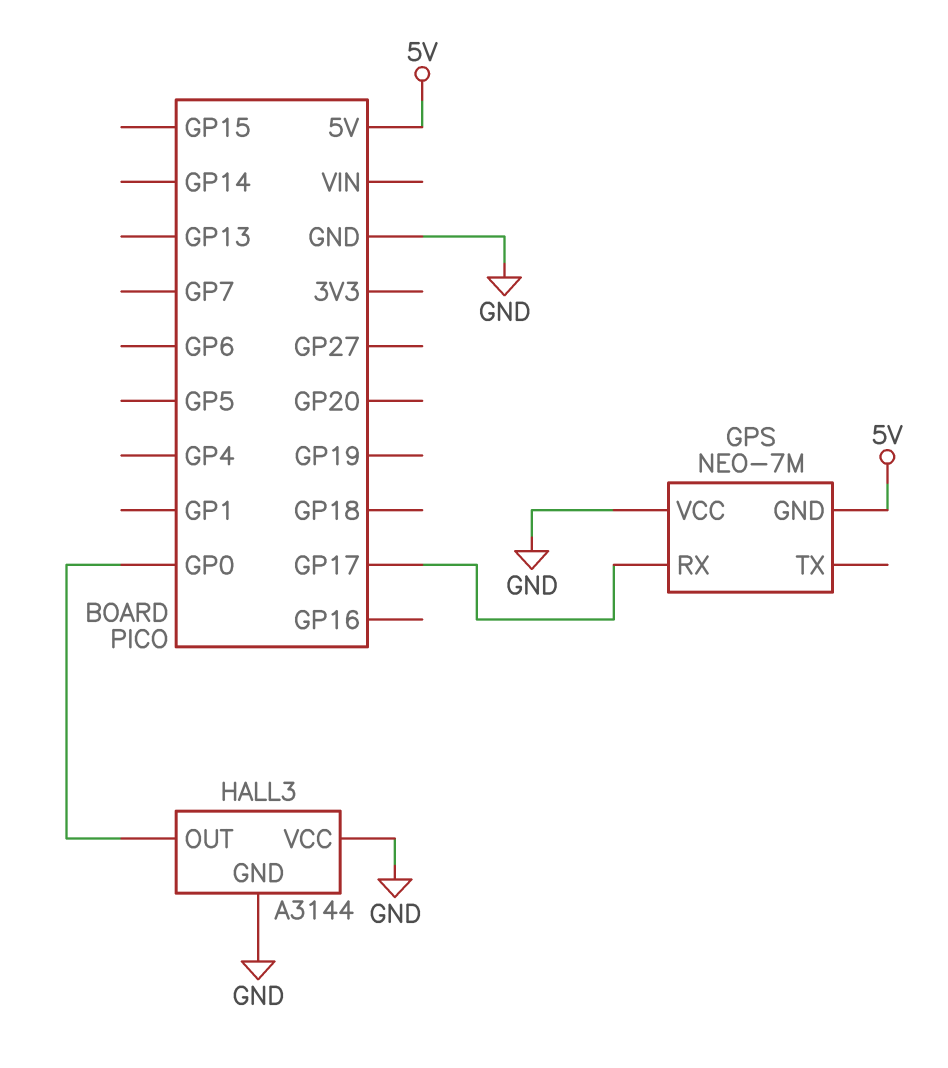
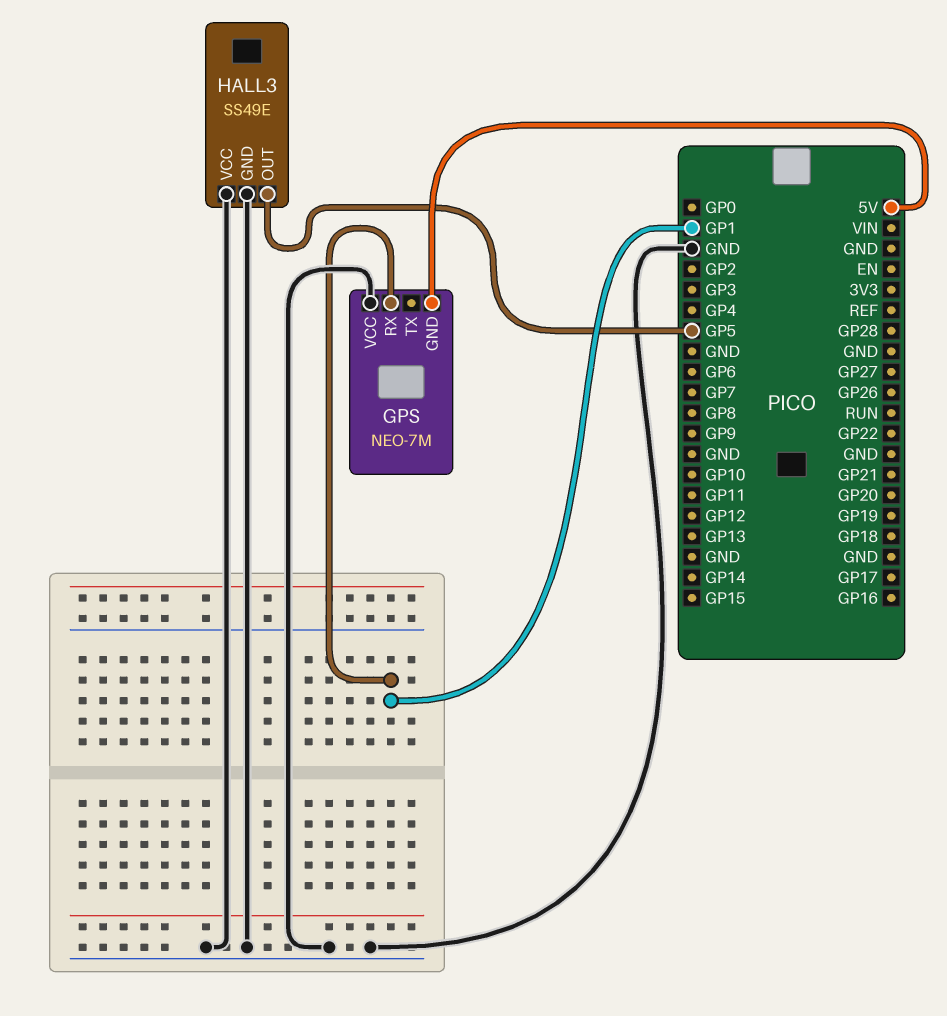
GPS pin RX: GP17 -> GP1
HALL3: A3144 -> SS49E
HALL3 pin OUT: GP0 -> GP5

